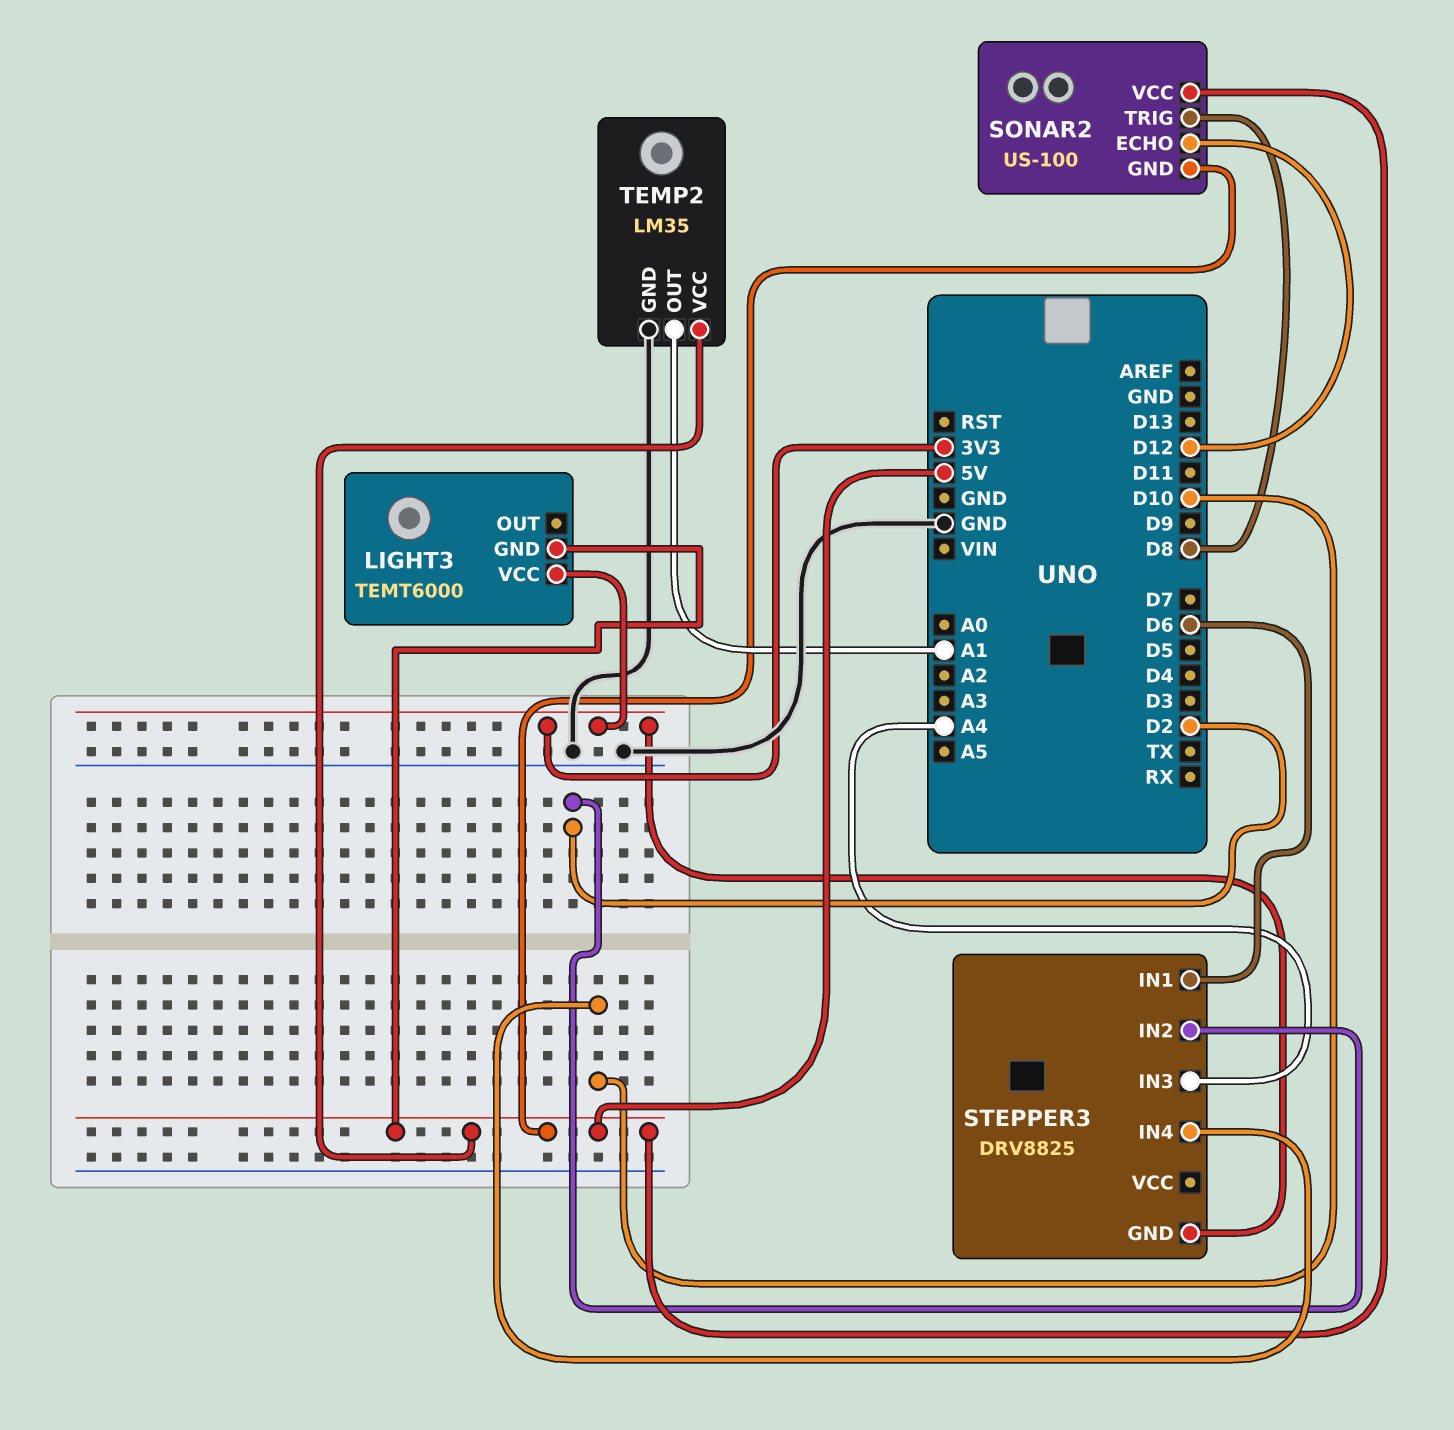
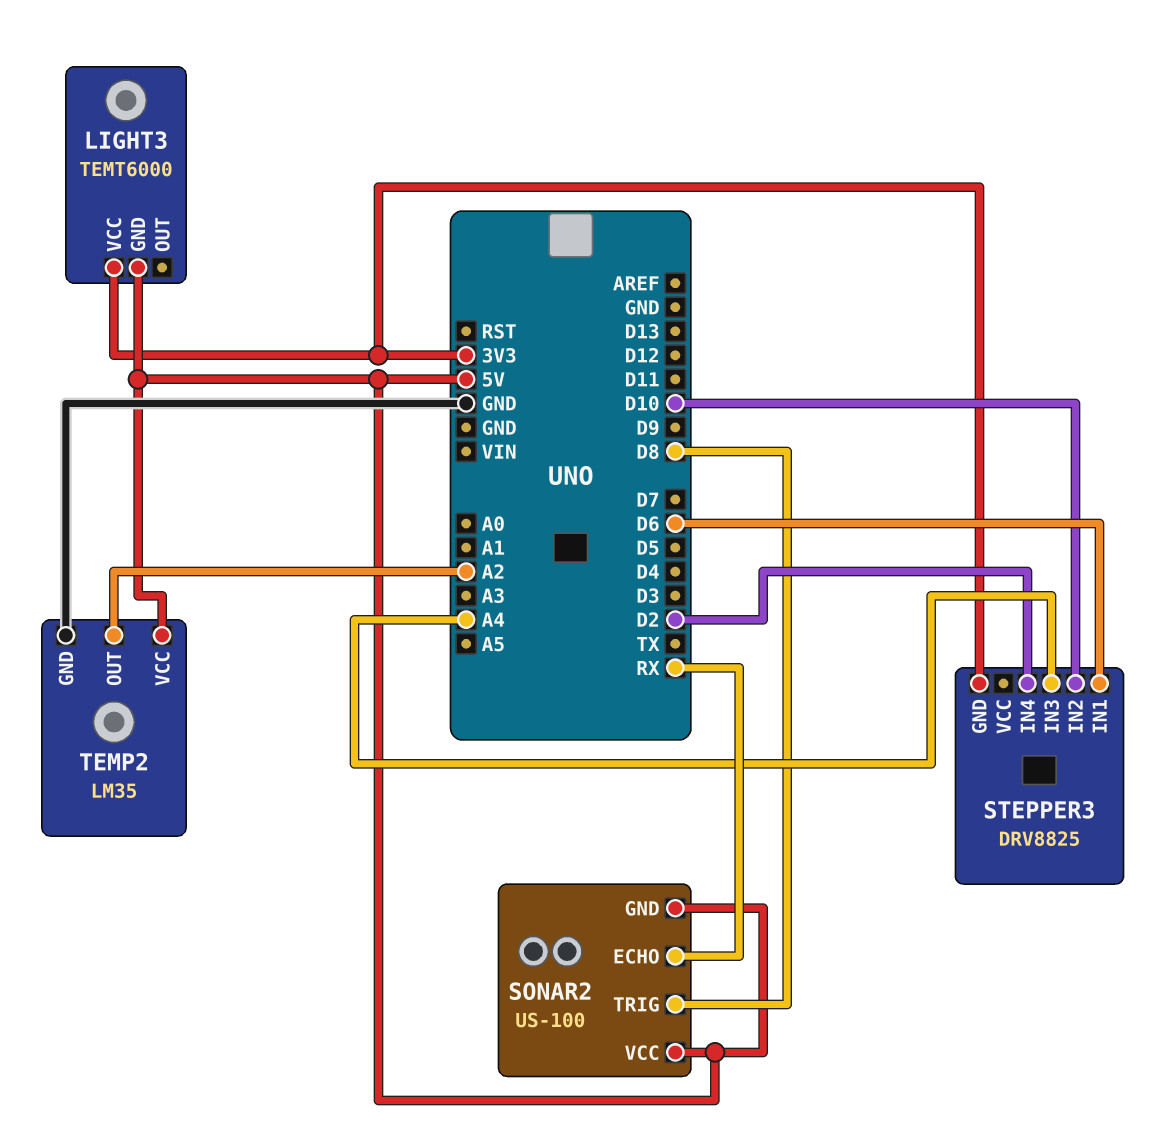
SONAR2 pin ECHO: D12 -> RX
STEPPER3 pin IN2: D2 -> D10
STEPPER3 pin IN4: D10 -> D2
TEMP2 pin OUT: A1 -> A2

